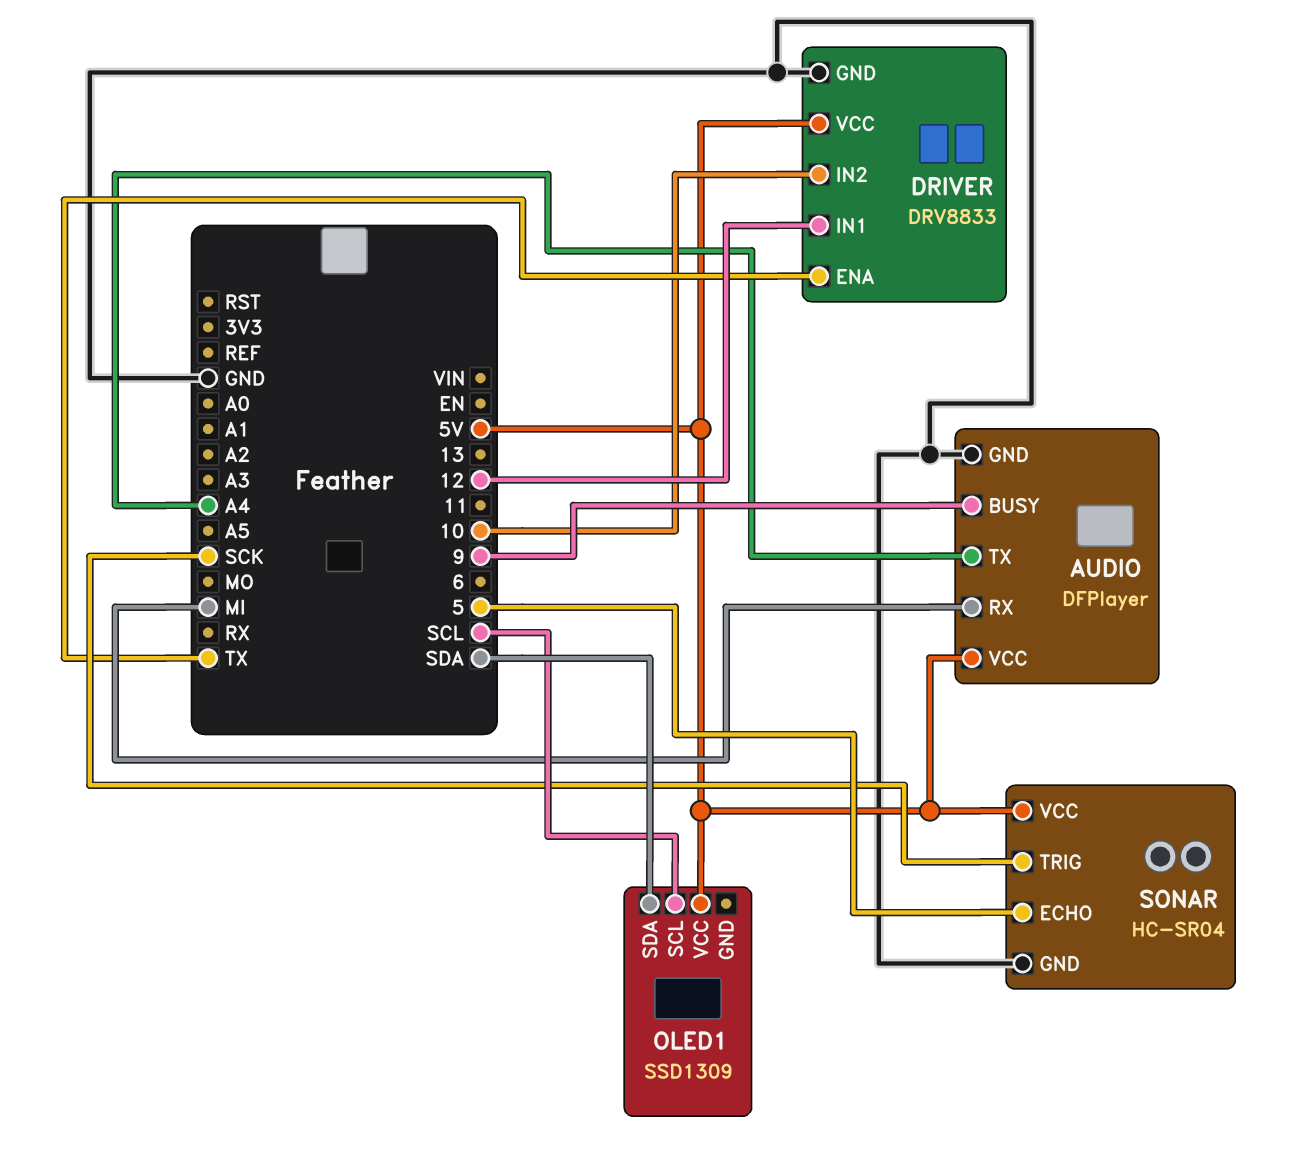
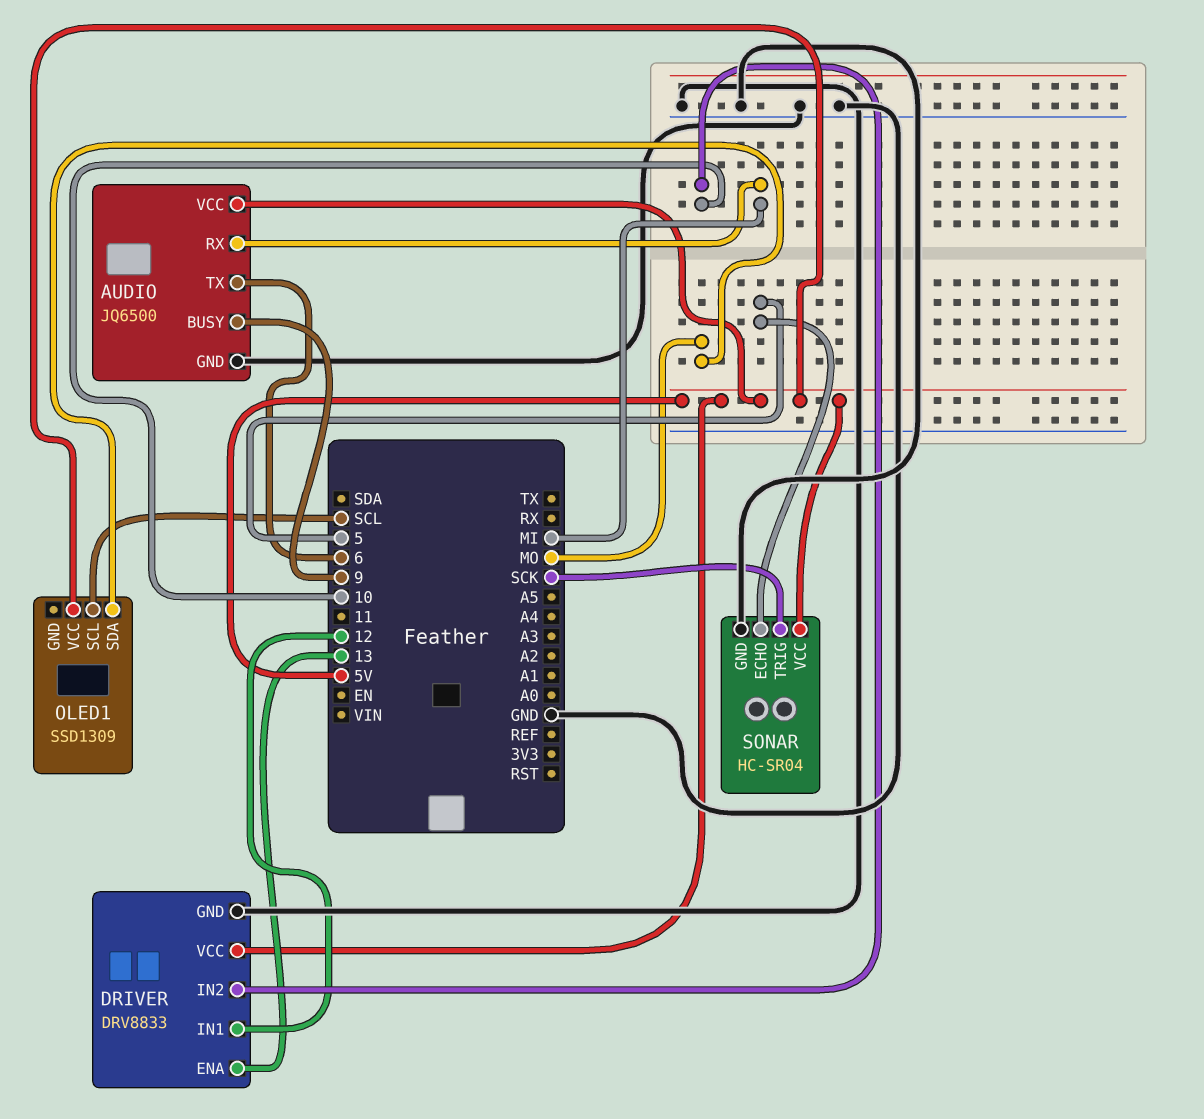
AUDIO: DFPlayer -> JQ6500
AUDIO pin TX: A4 -> 6
DRIVER pin ENA: TX -> 13
OLED1 pin SDA: SDA -> MO

